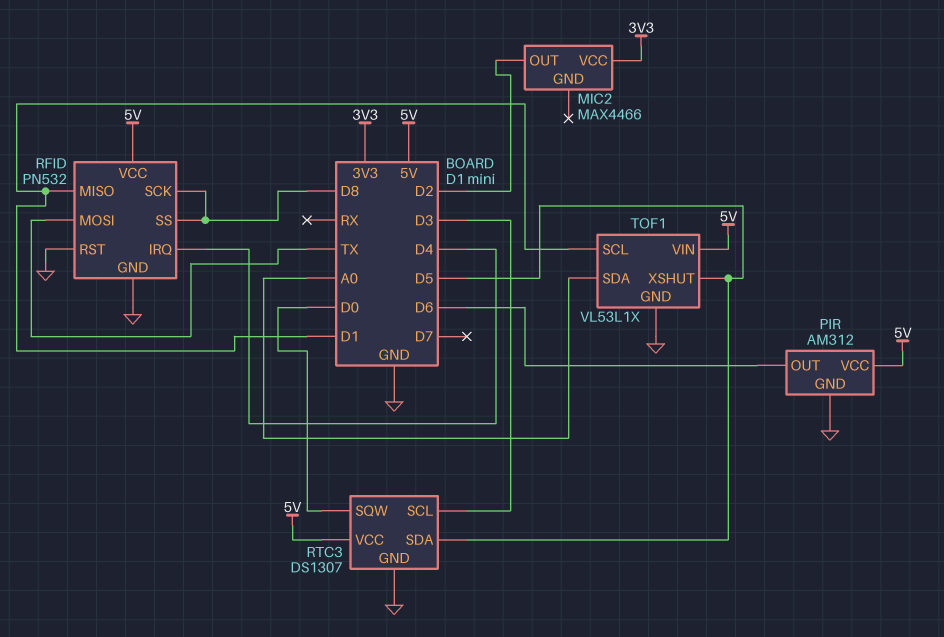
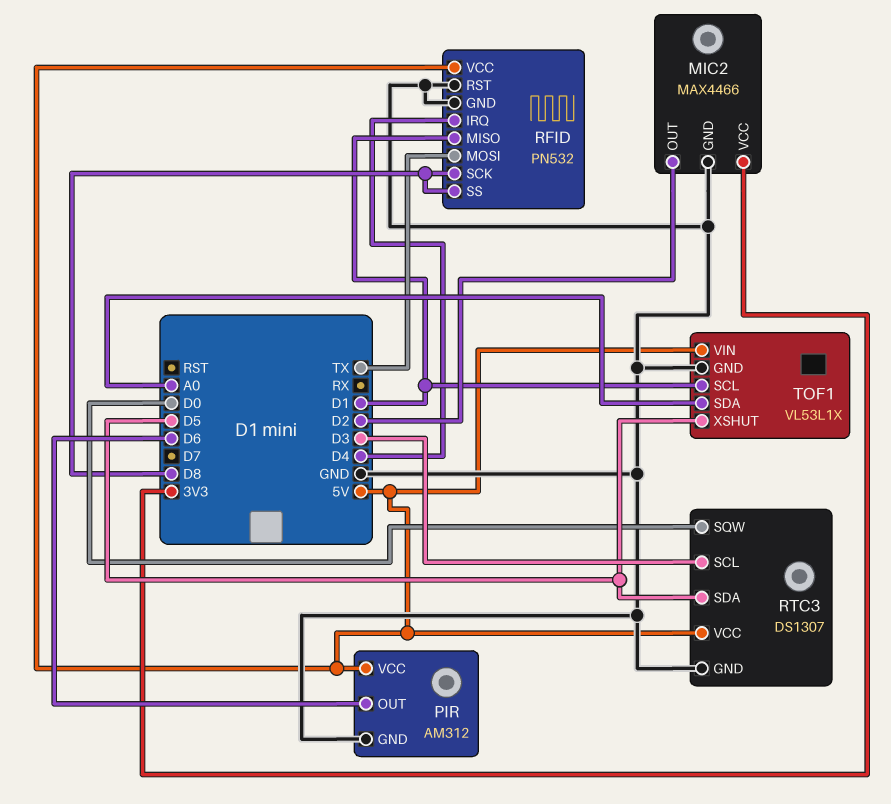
MIC2 pin GND: none -> GND

